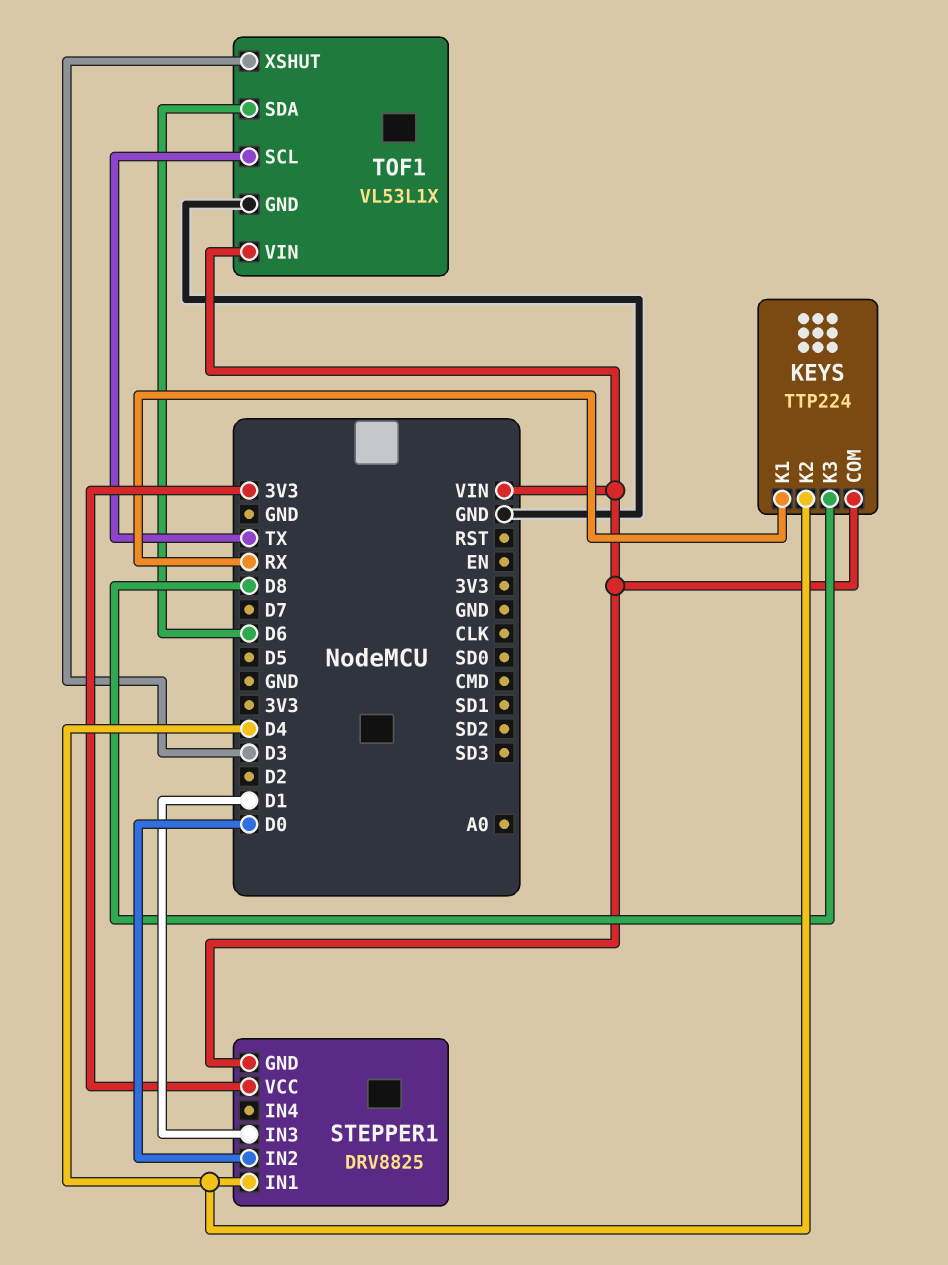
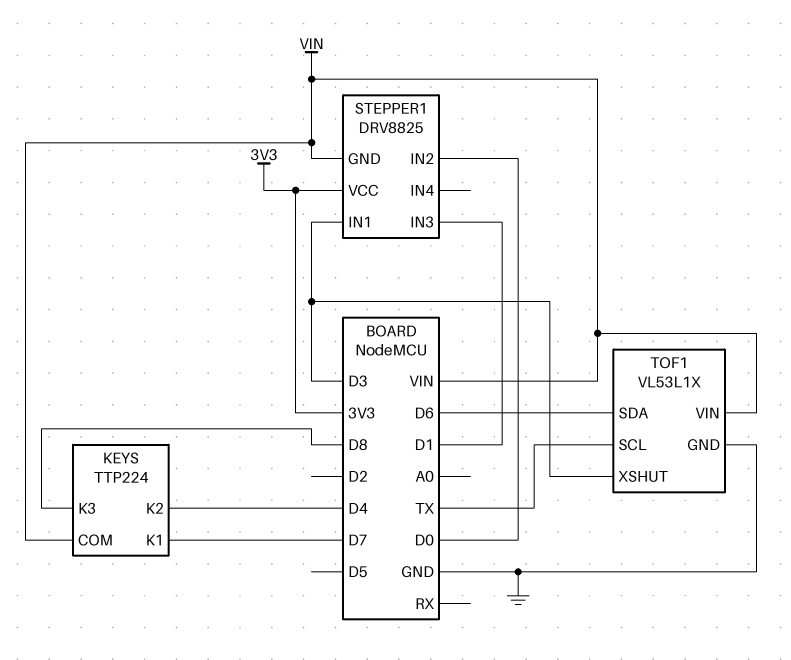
KEYS pin K1: RX -> D7
STEPPER1 pin IN1: D4 -> D3

